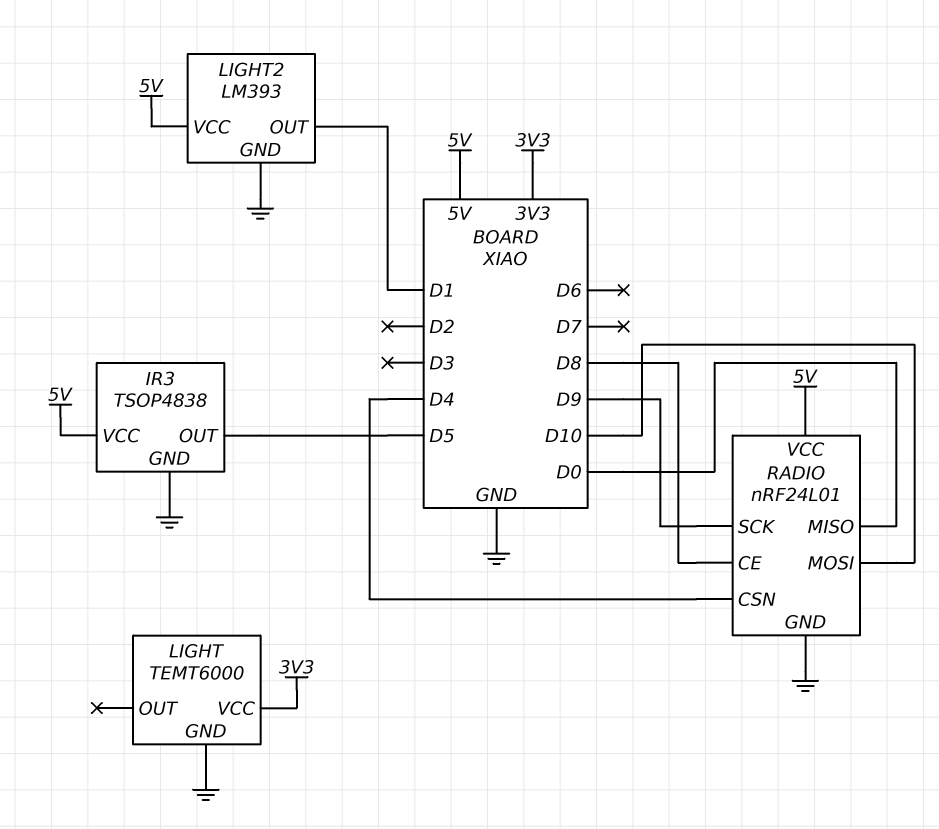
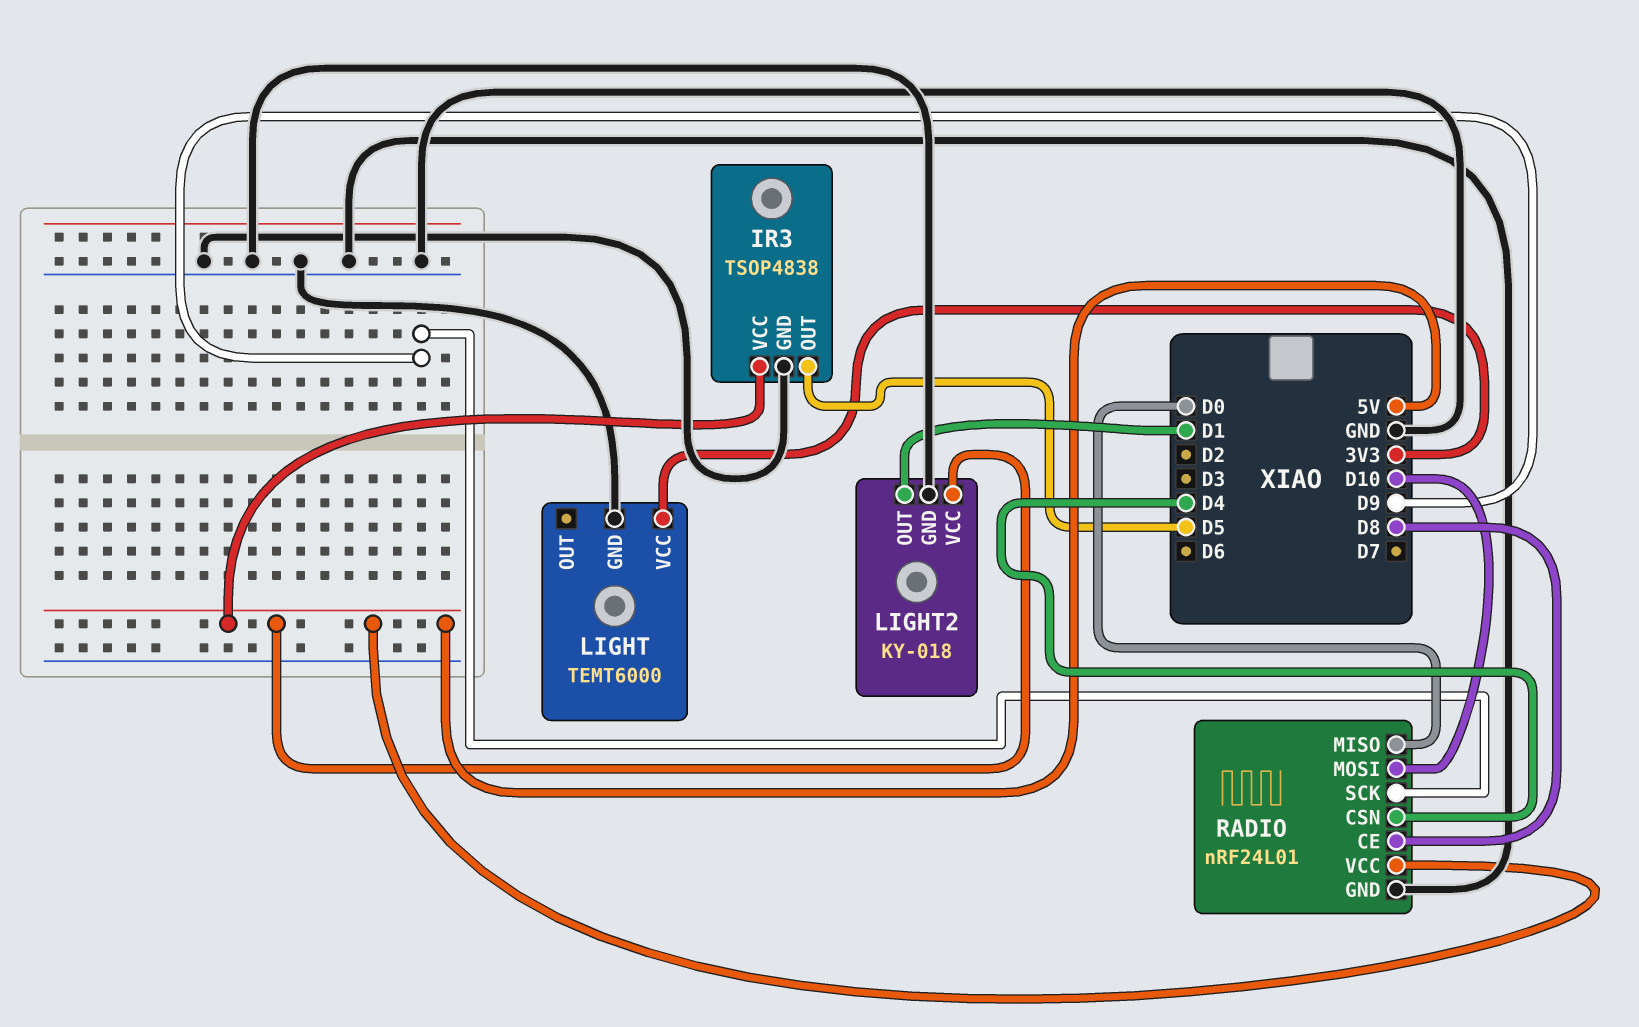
LIGHT2: LM393 -> KY-018

